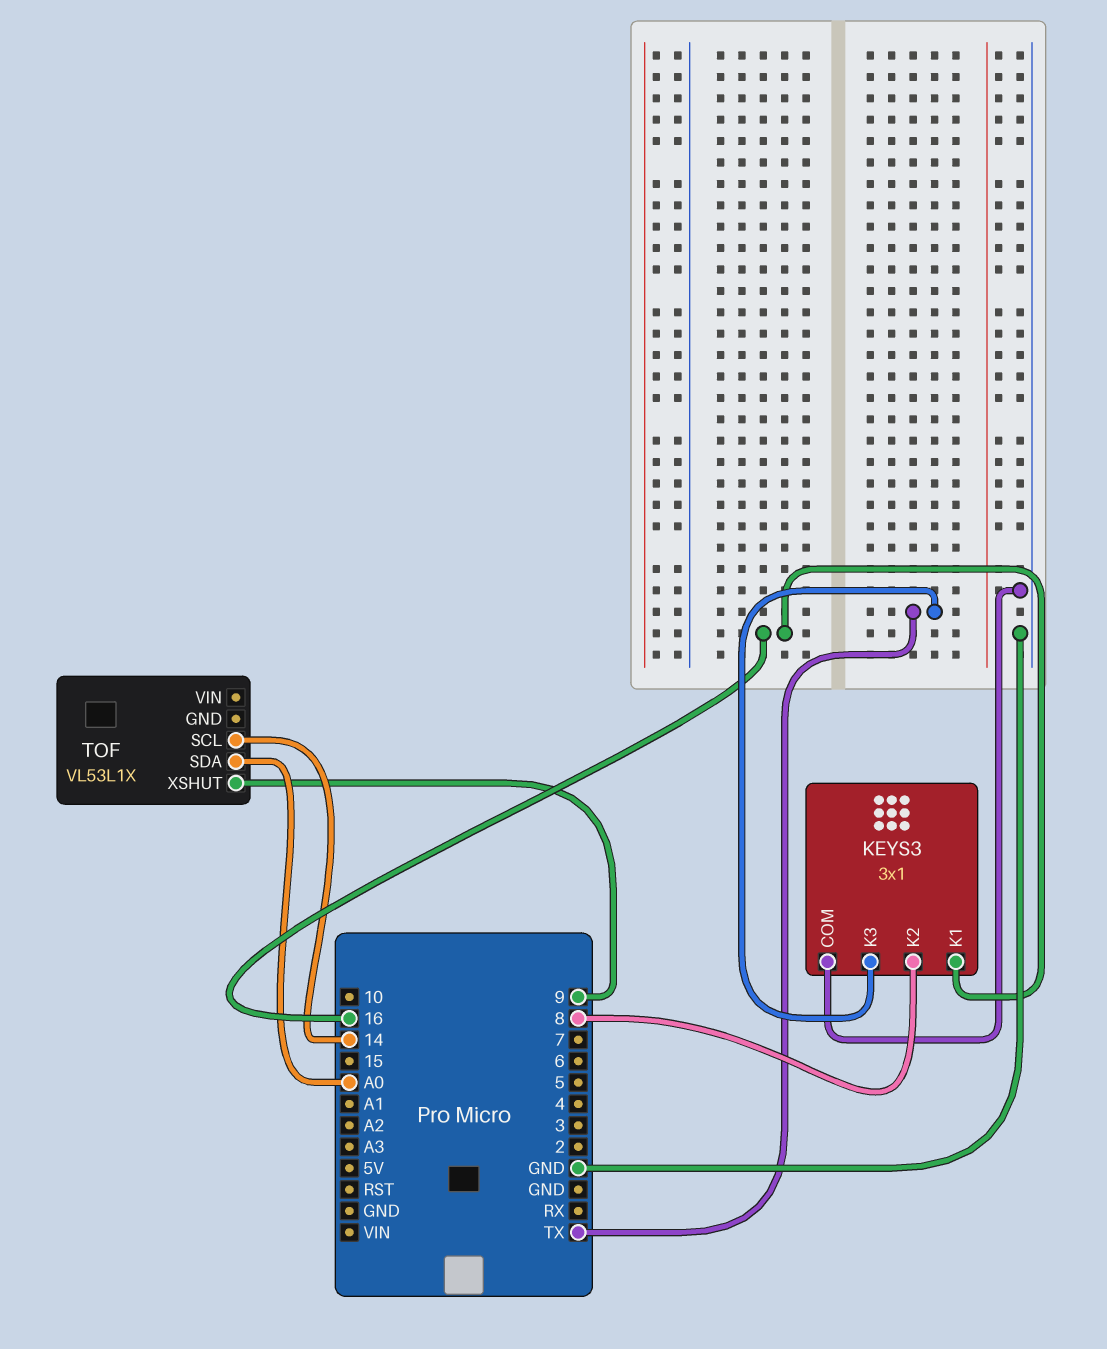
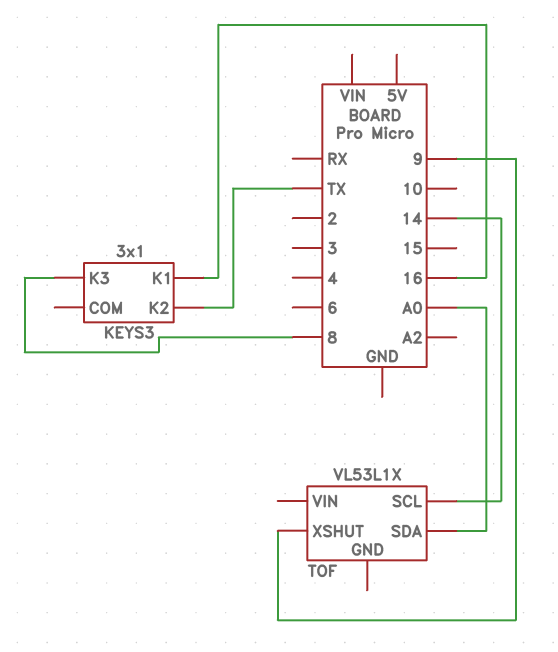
KEYS3 pin COM: GND -> none
KEYS3 pin K2: 8 -> TX
KEYS3 pin K3: TX -> 8

